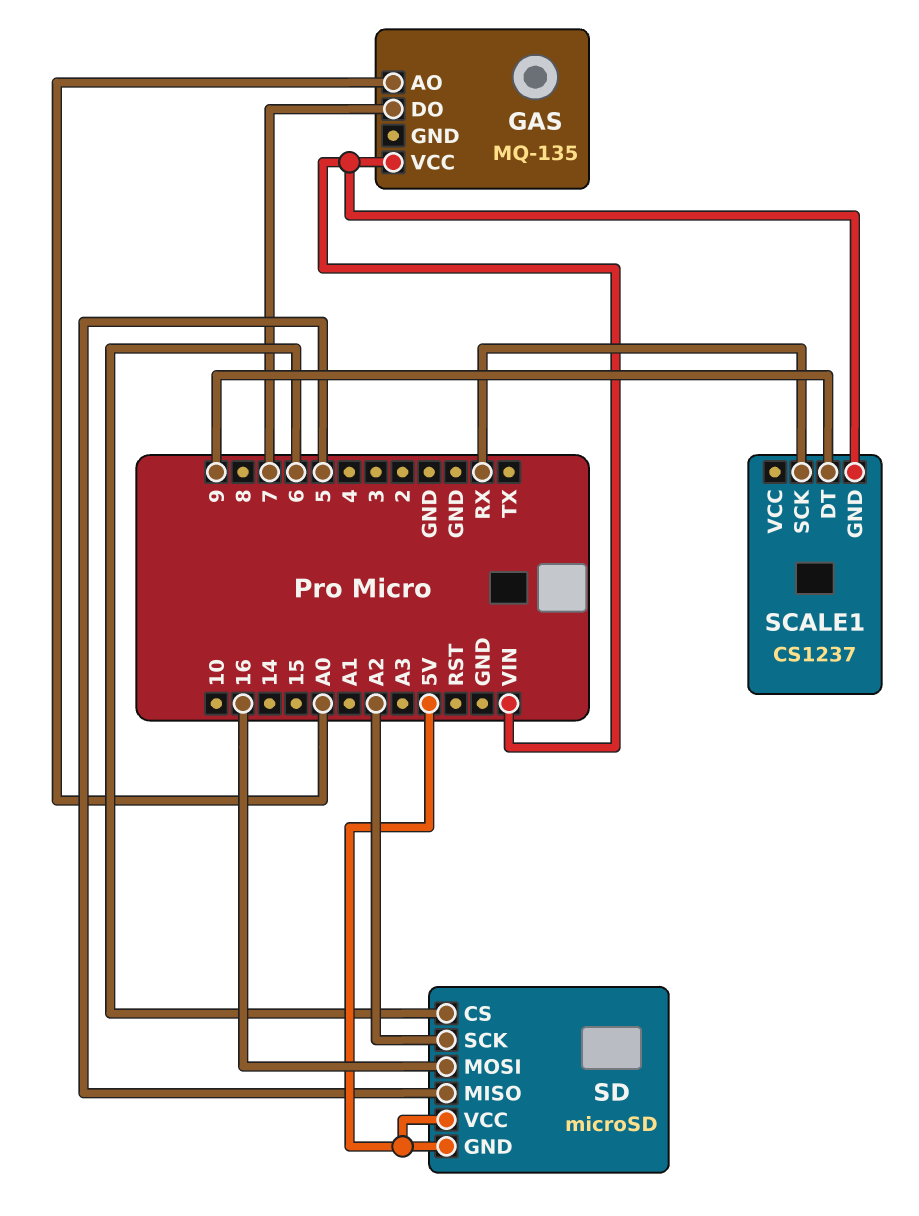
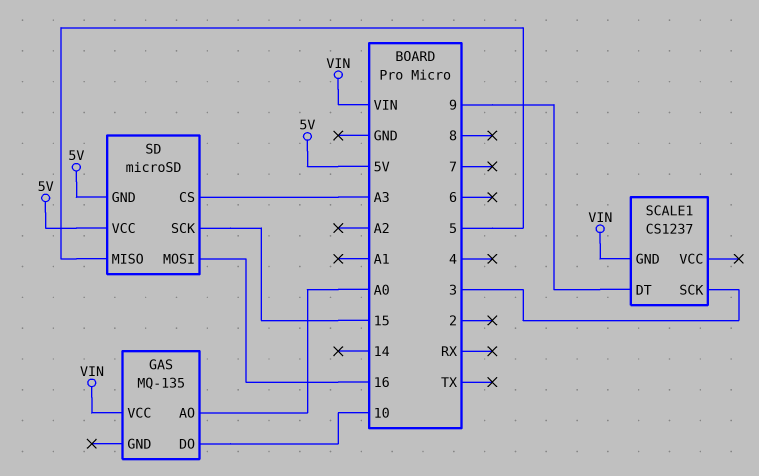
GAS pin DO: 7 -> 10
SCALE1 pin SCK: RX -> 3
SD pin CS: 6 -> A3
SD pin SCK: A2 -> 15

